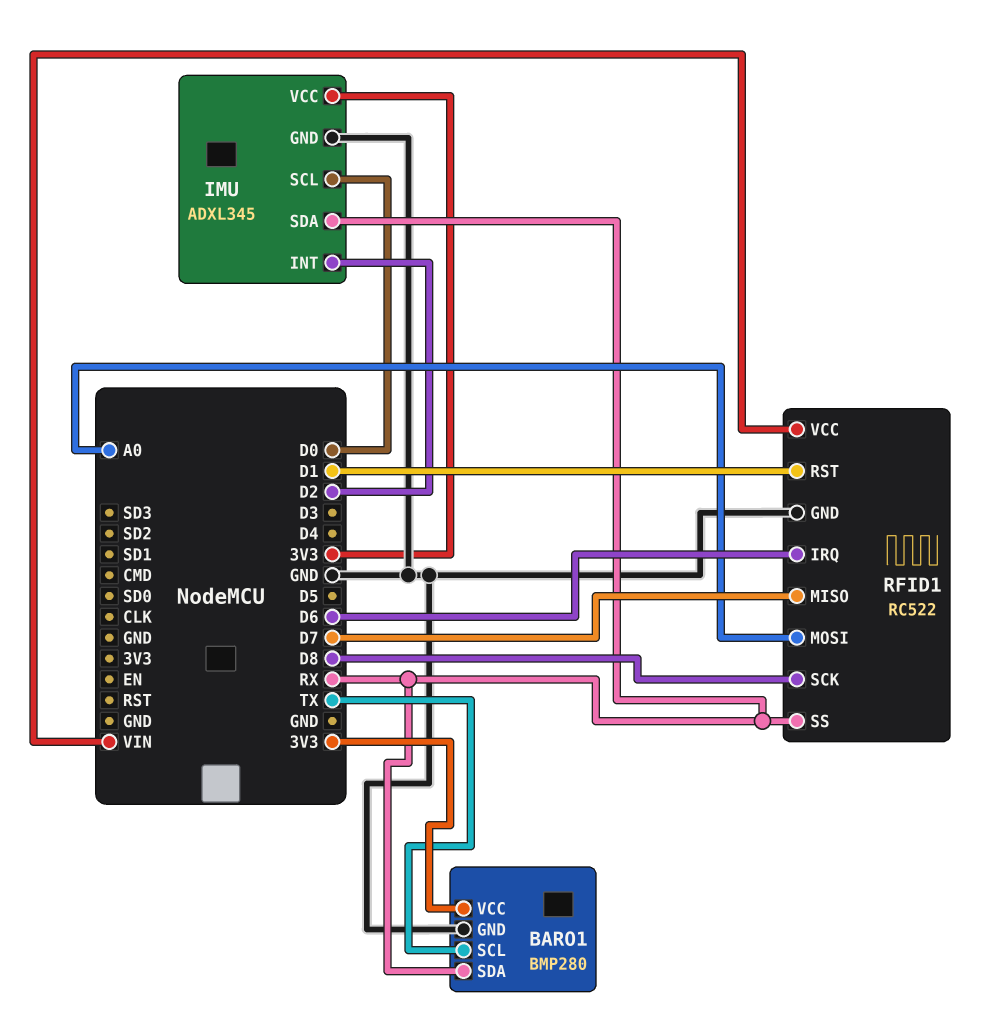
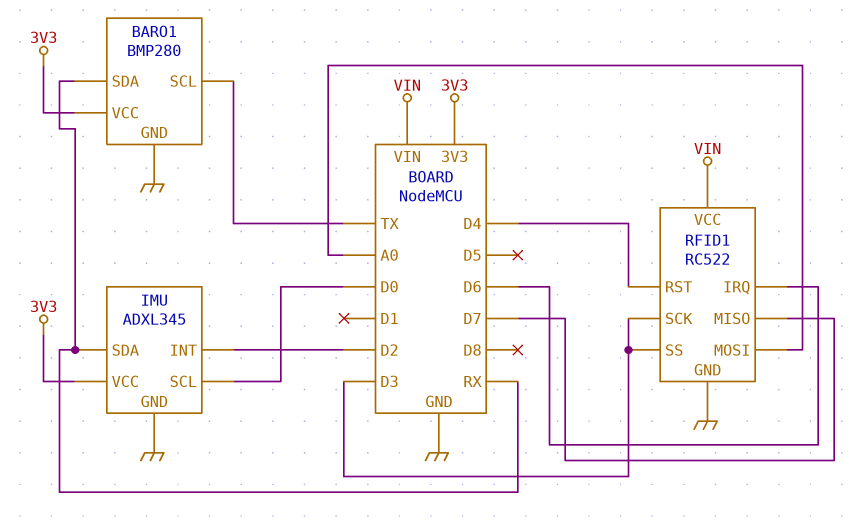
RFID1 pin RST: D1 -> D4
RFID1 pin SCK: D8 -> D3
RFID1 pin SS: RX -> D3

